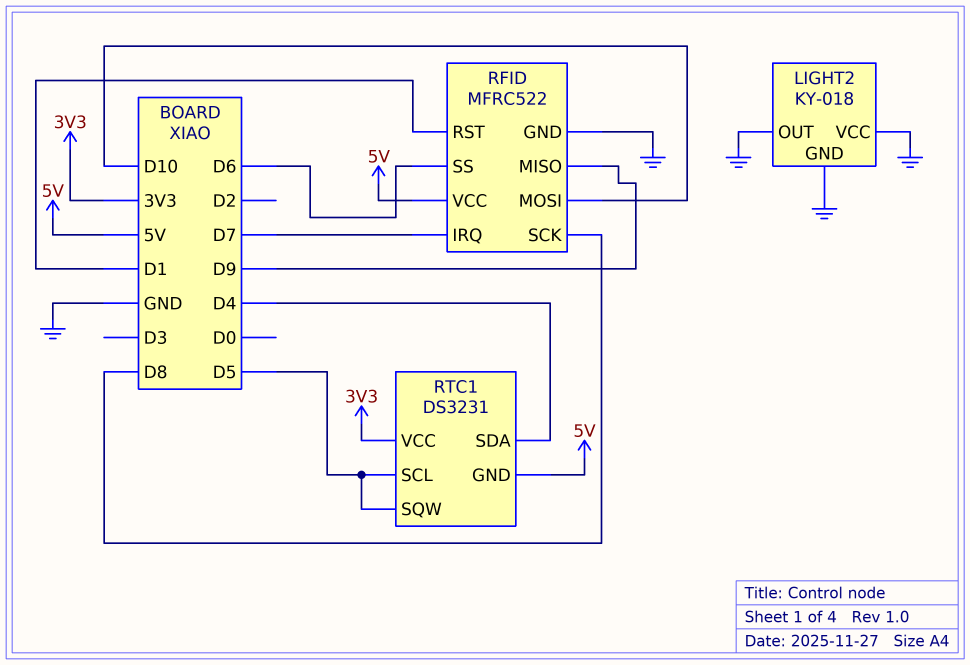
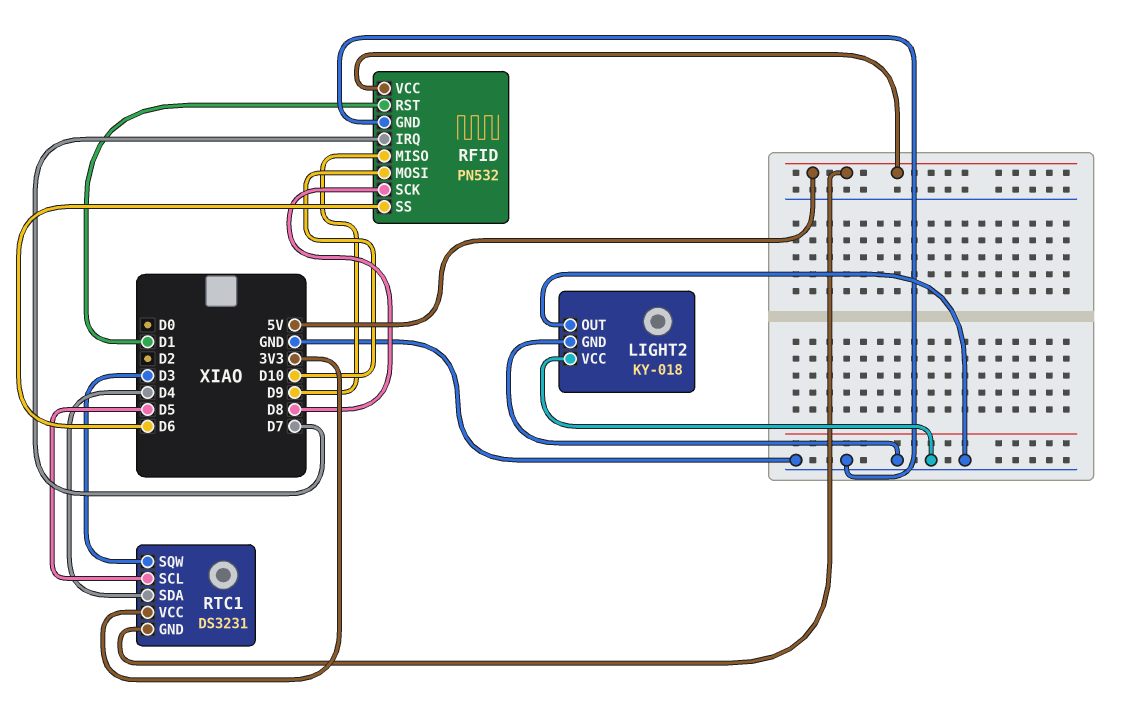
RFID: MFRC522 -> PN532
RTC1 pin SQW: D5 -> D3

